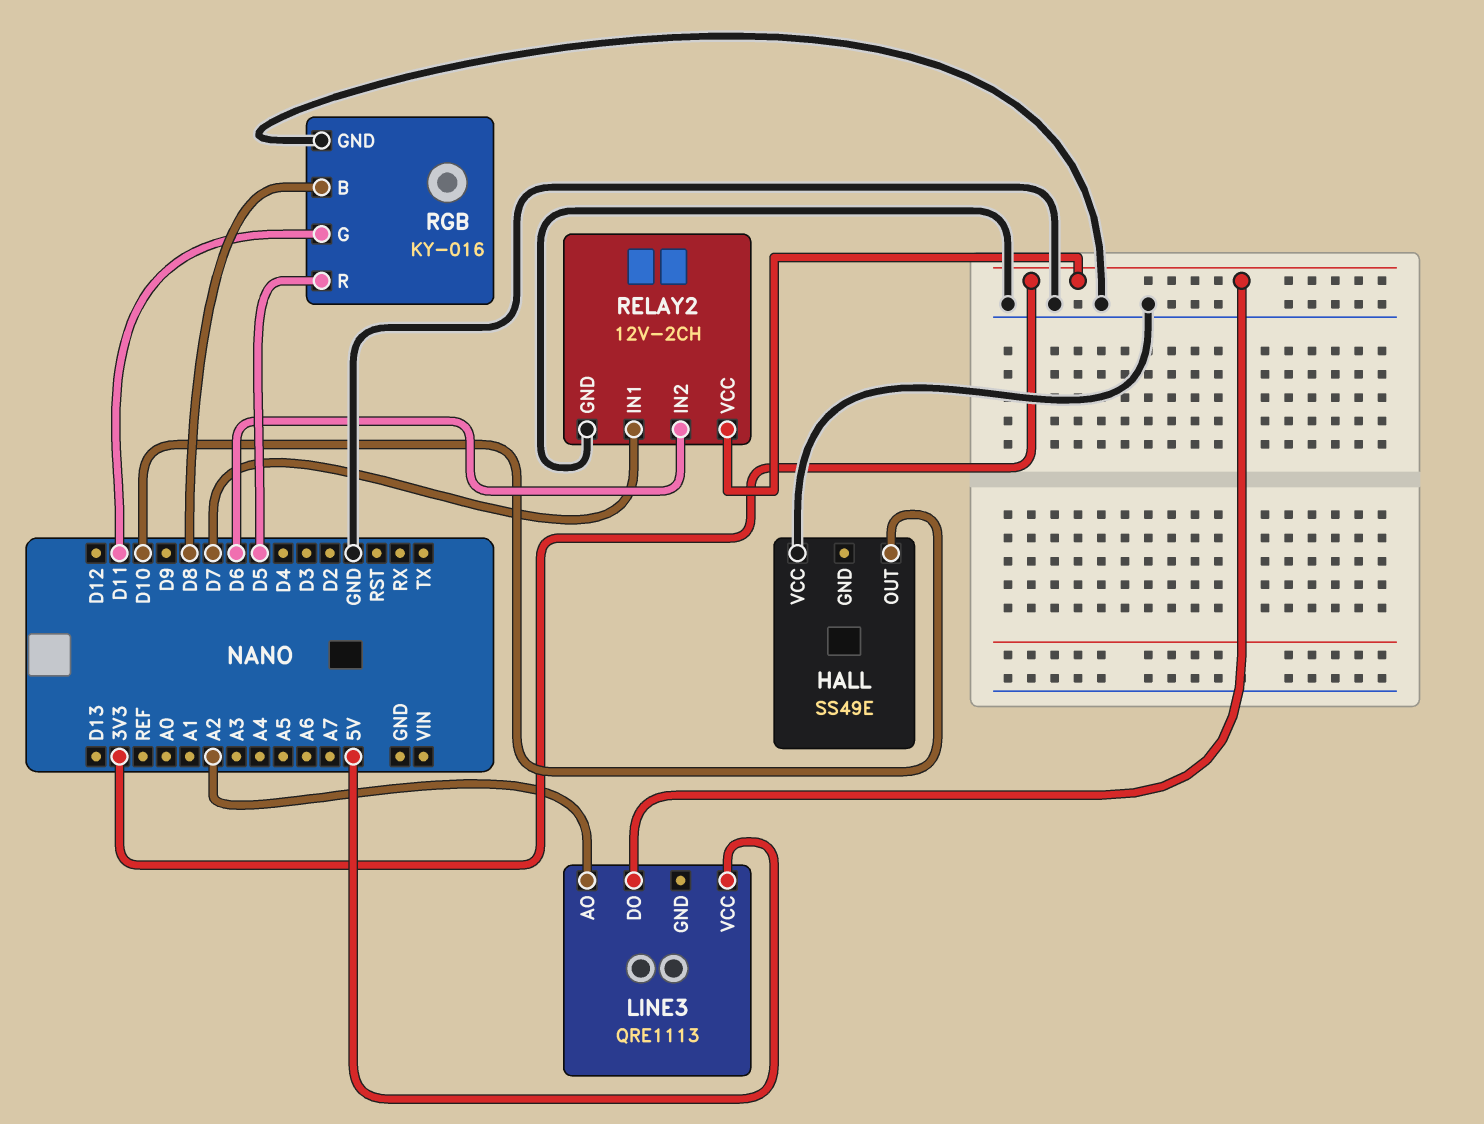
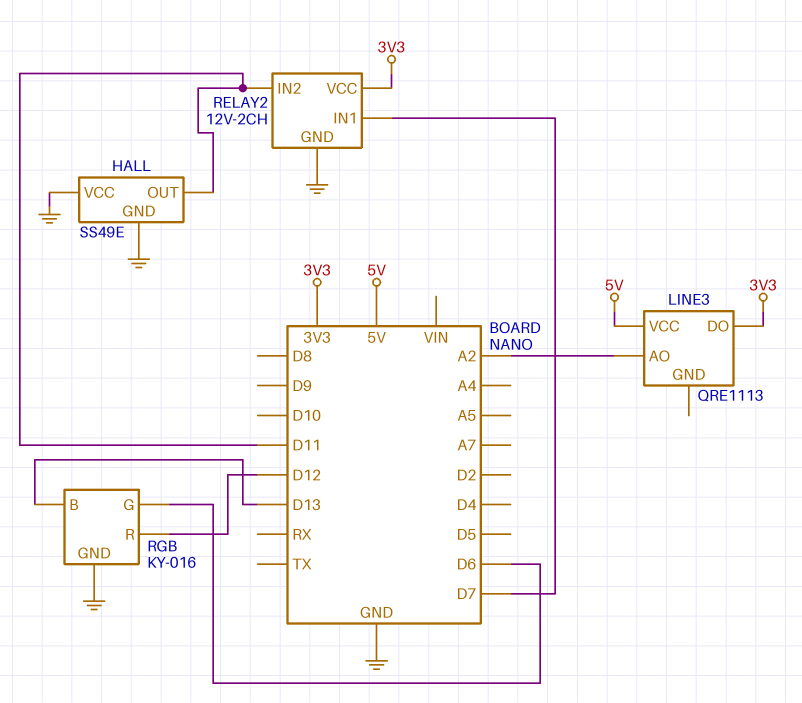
HALL pin GND: none -> GND
HALL pin OUT: D10 -> D11
RELAY2 pin IN2: D6 -> D11
RGB pin B: D8 -> D13
RGB pin G: D11 -> D6
RGB pin R: D5 -> D12

